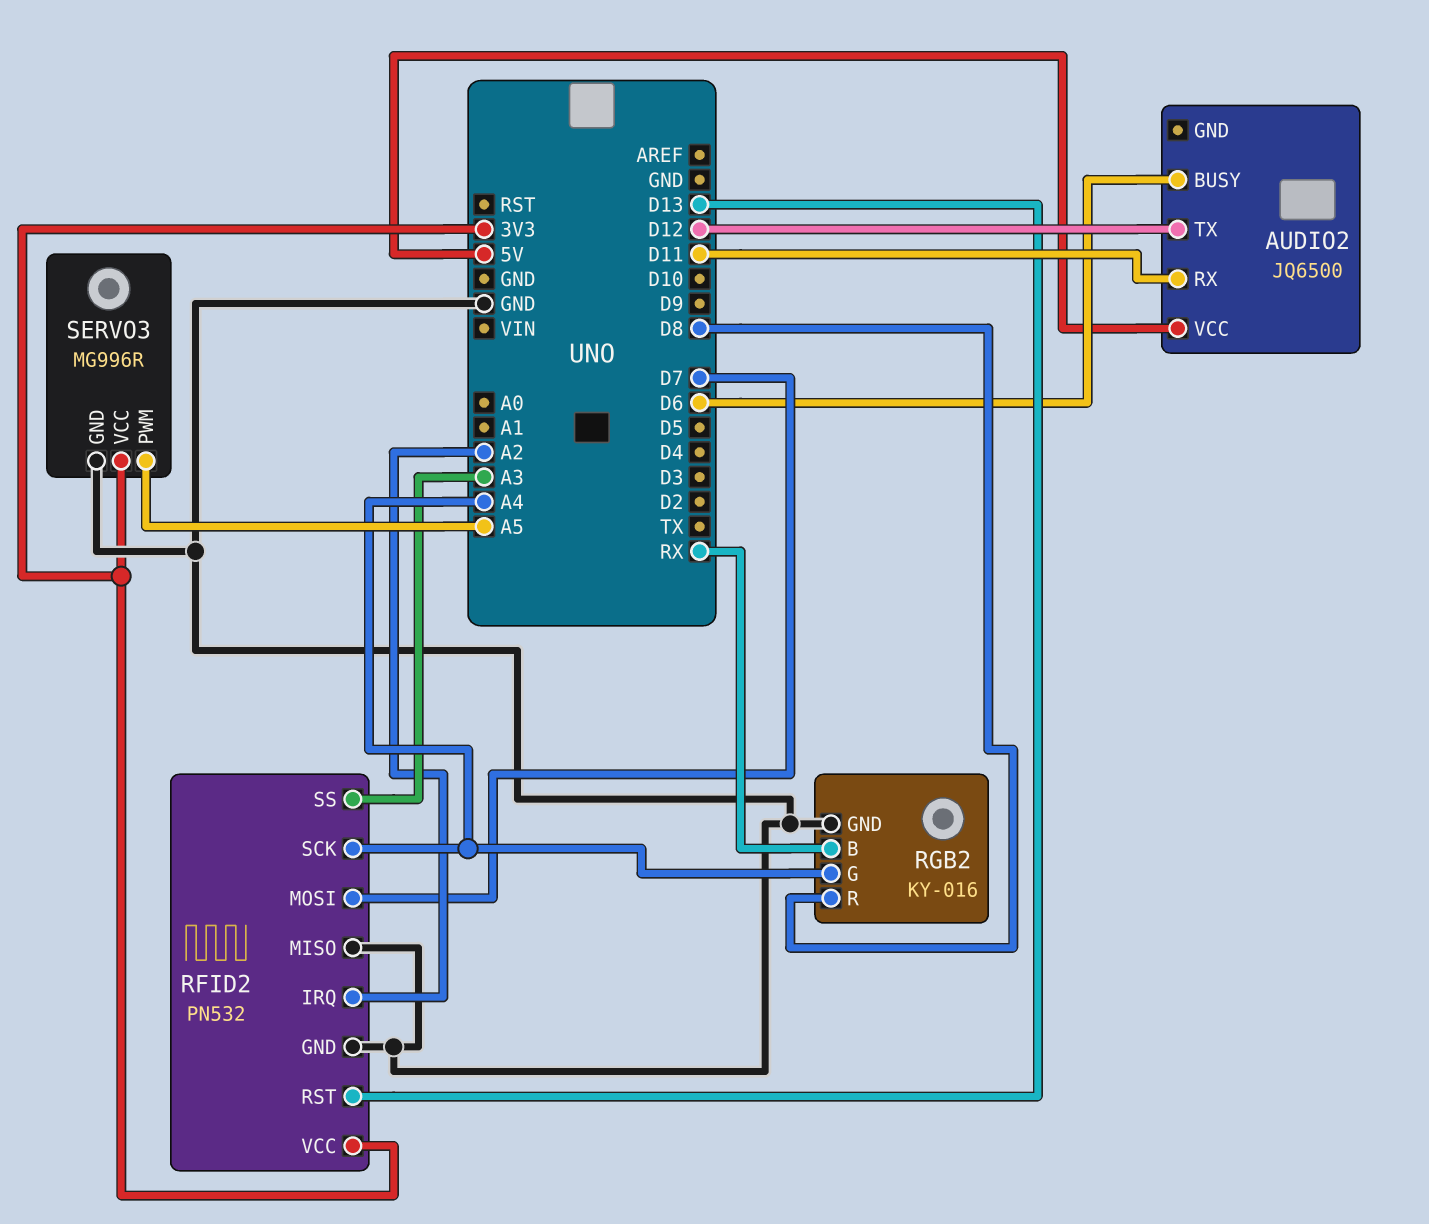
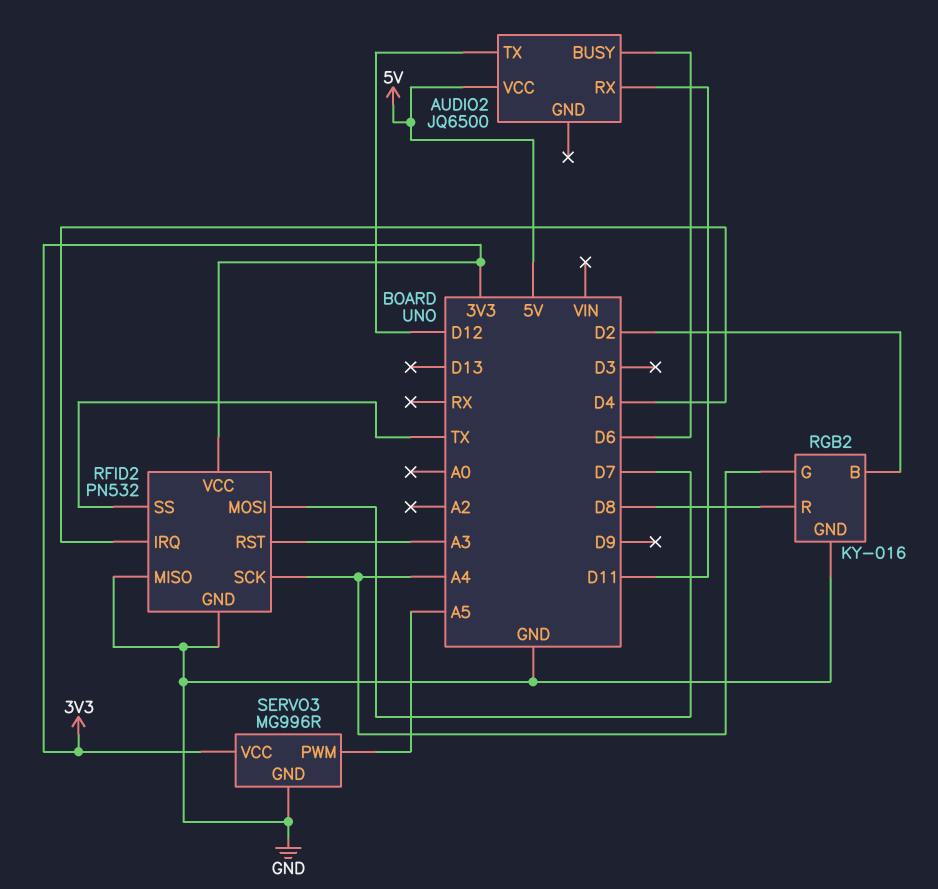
RFID2 pin IRQ: A2 -> D4
RFID2 pin RST: D13 -> A3
RFID2 pin SS: A3 -> TX
RGB2 pin B: RX -> D2

